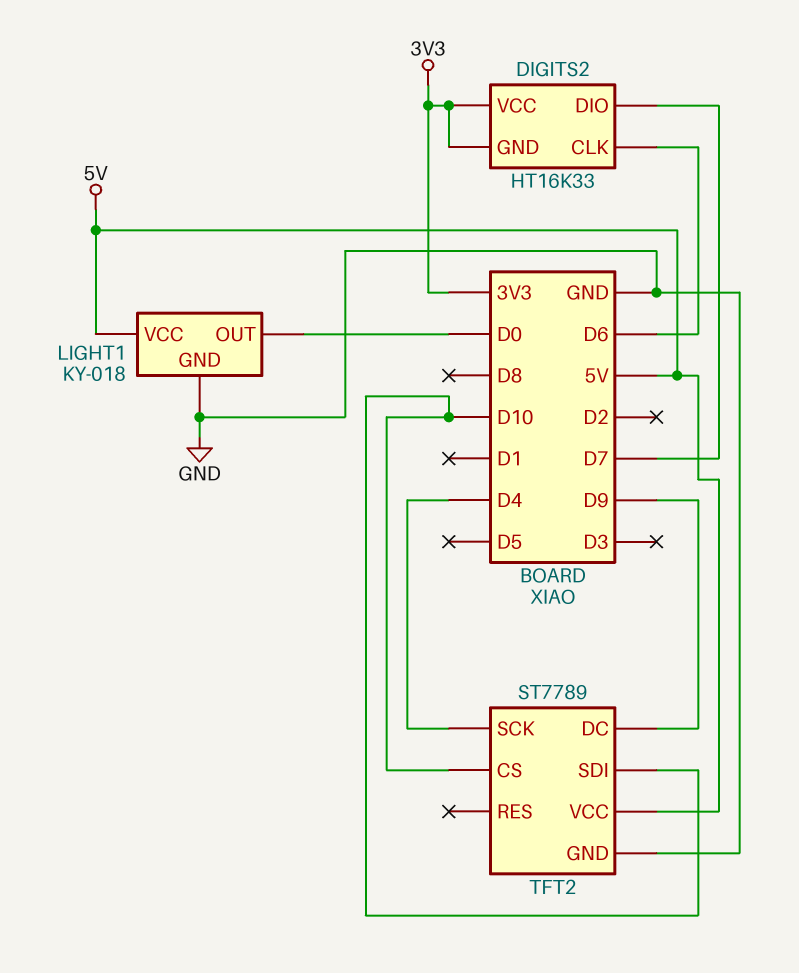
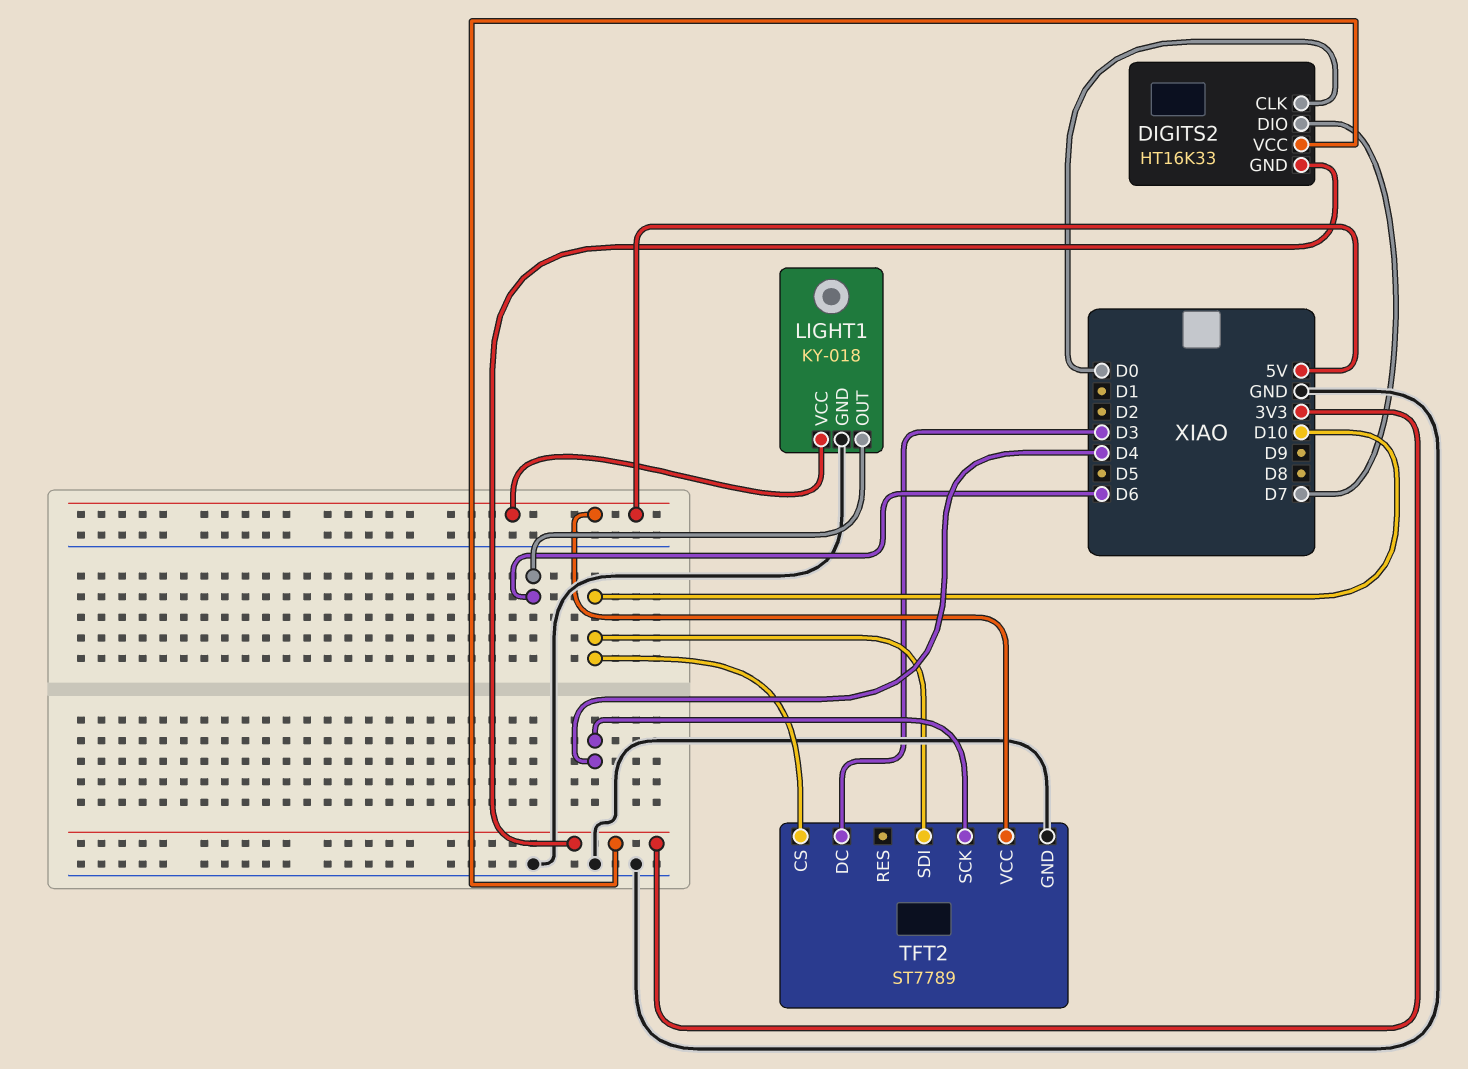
DIGITS2 pin CLK: D6 -> D0
LIGHT1 pin OUT: D0 -> D6
TFT2 pin DC: D9 -> D3

